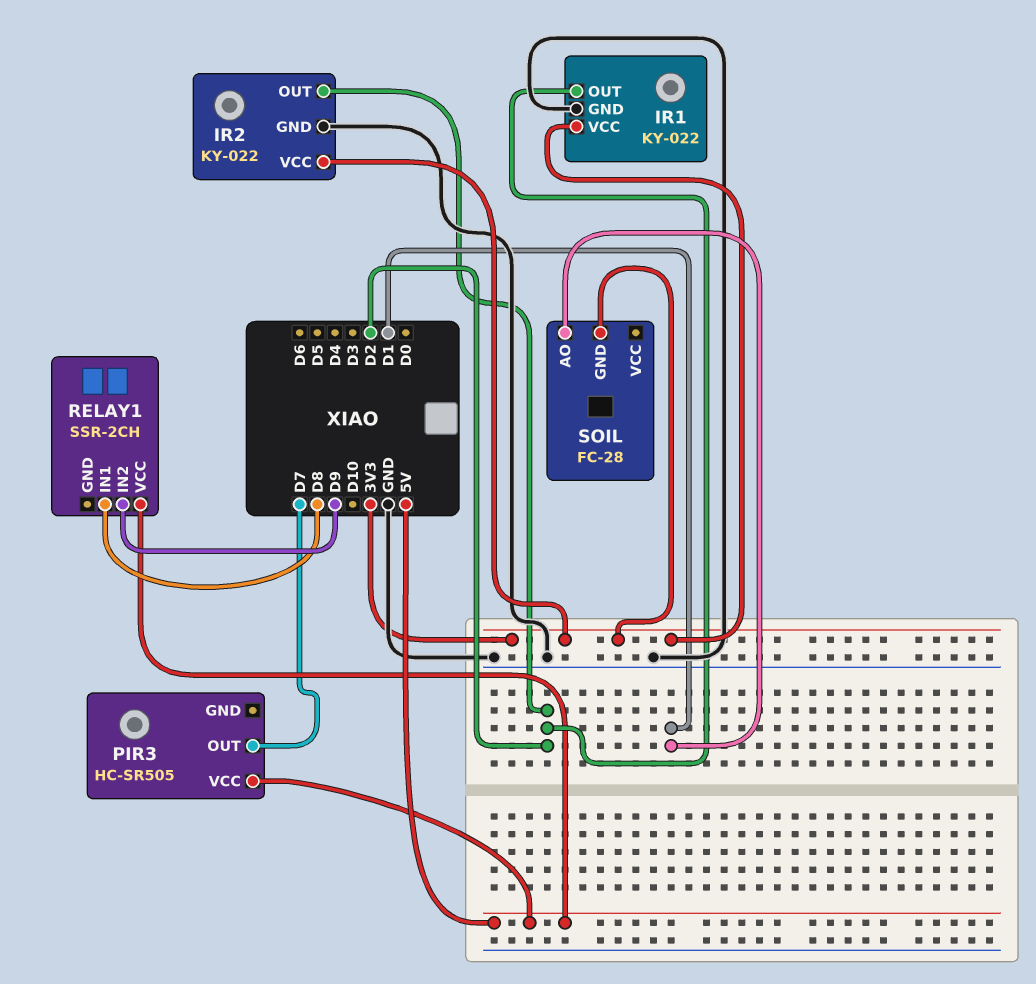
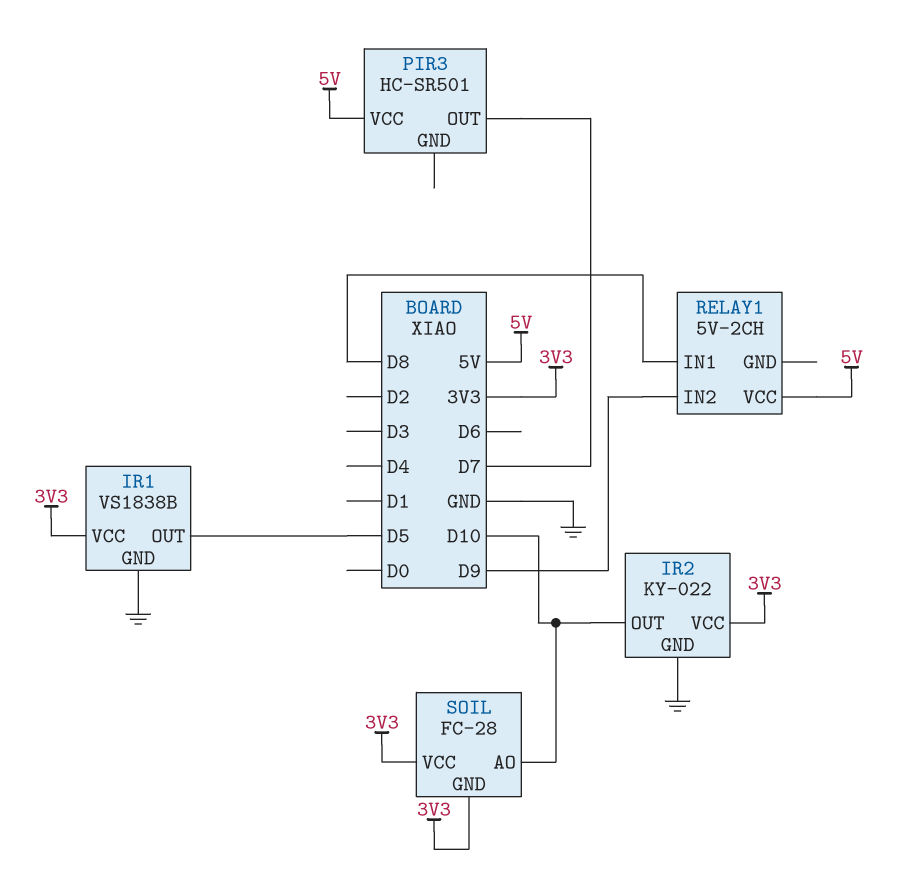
IR1: KY-022 -> VS1838B
IR1 pin OUT: D2 -> D5
IR2 pin OUT: D2 -> D10
PIR3: HC-SR505 -> HC-SR501
RELAY1: SSR-2CH -> 5V-2CH
SOIL pin AO: D1 -> D10
SOIL pin VCC: none -> 3V3

